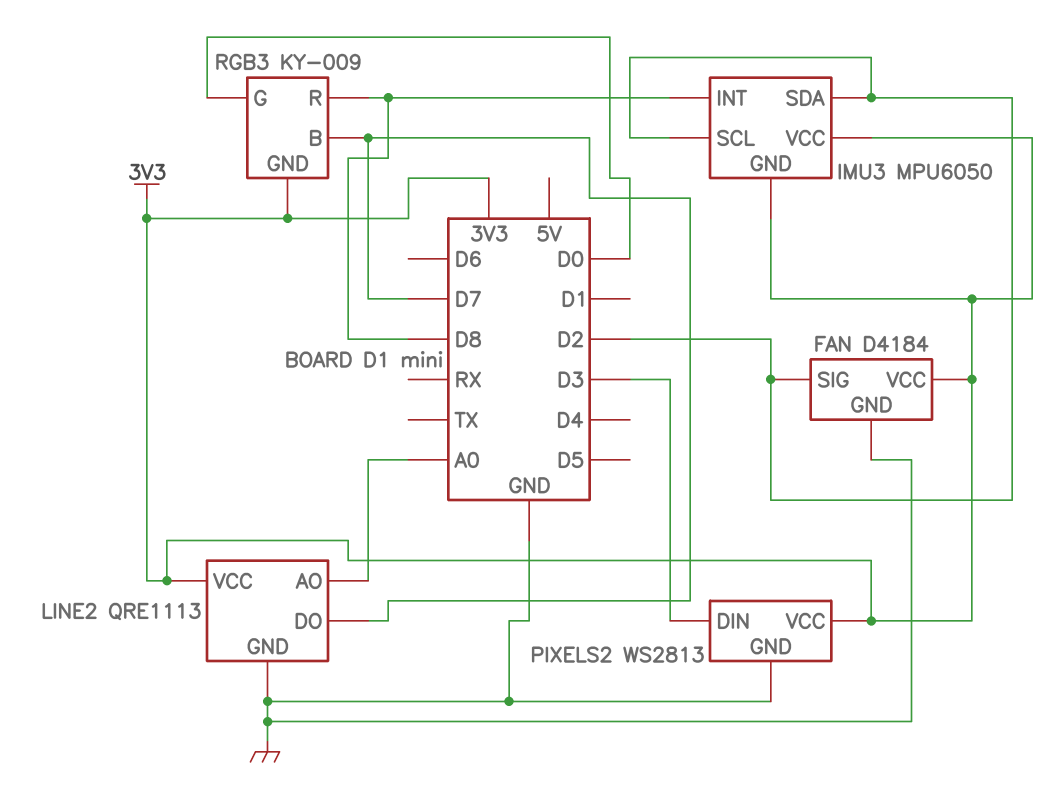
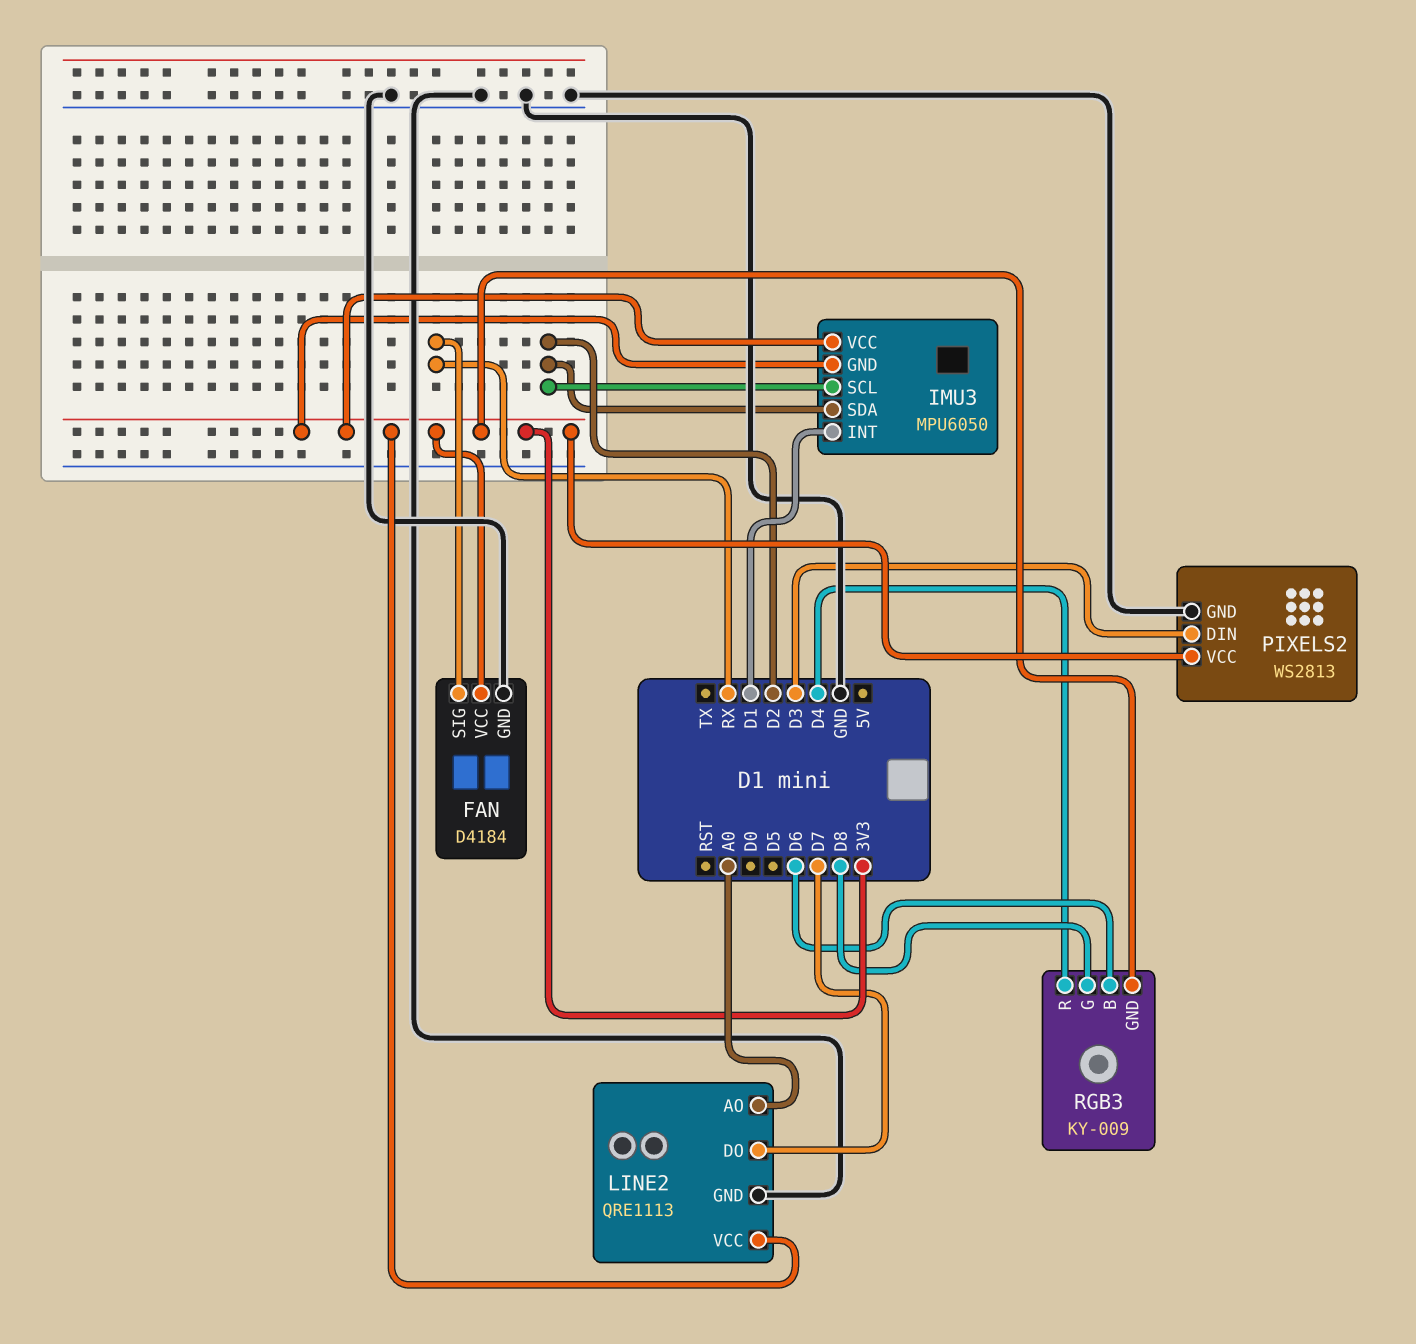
FAN pin SIG: D2 -> RX
IMU3 pin INT: D8 -> D1
RGB3 pin B: D7 -> D6
RGB3 pin G: D0 -> D8
RGB3 pin R: D8 -> D4

